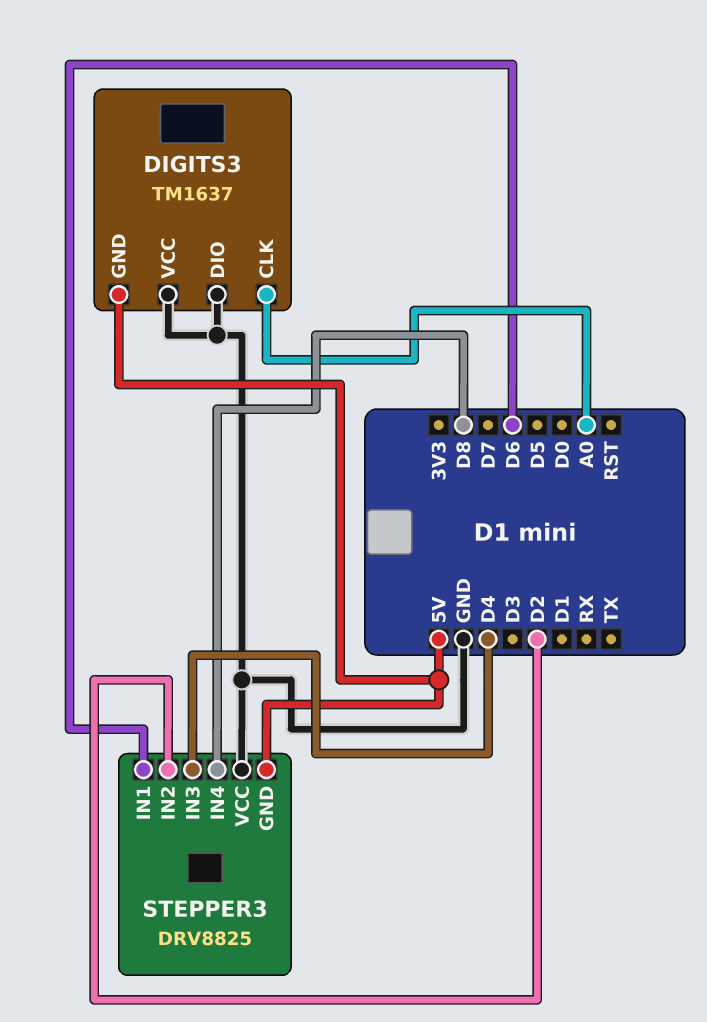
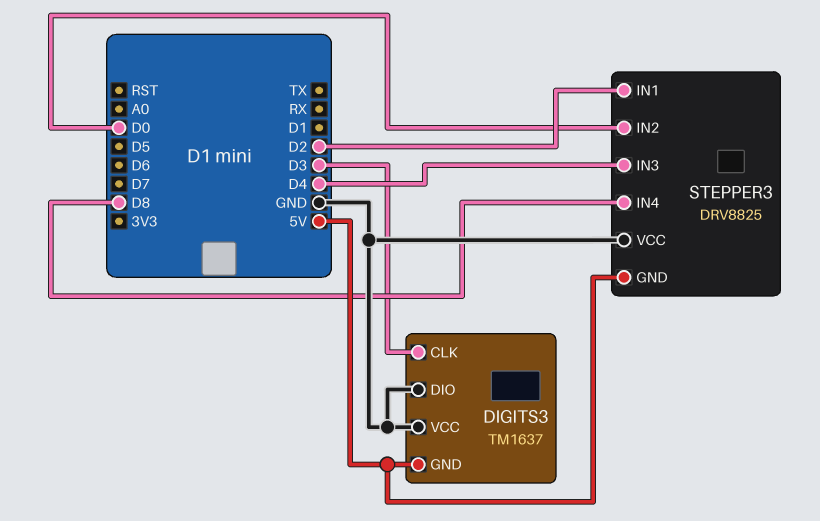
DIGITS3 pin CLK: A0 -> D3
STEPPER3 pin IN1: D6 -> D2
STEPPER3 pin IN2: D2 -> D0

